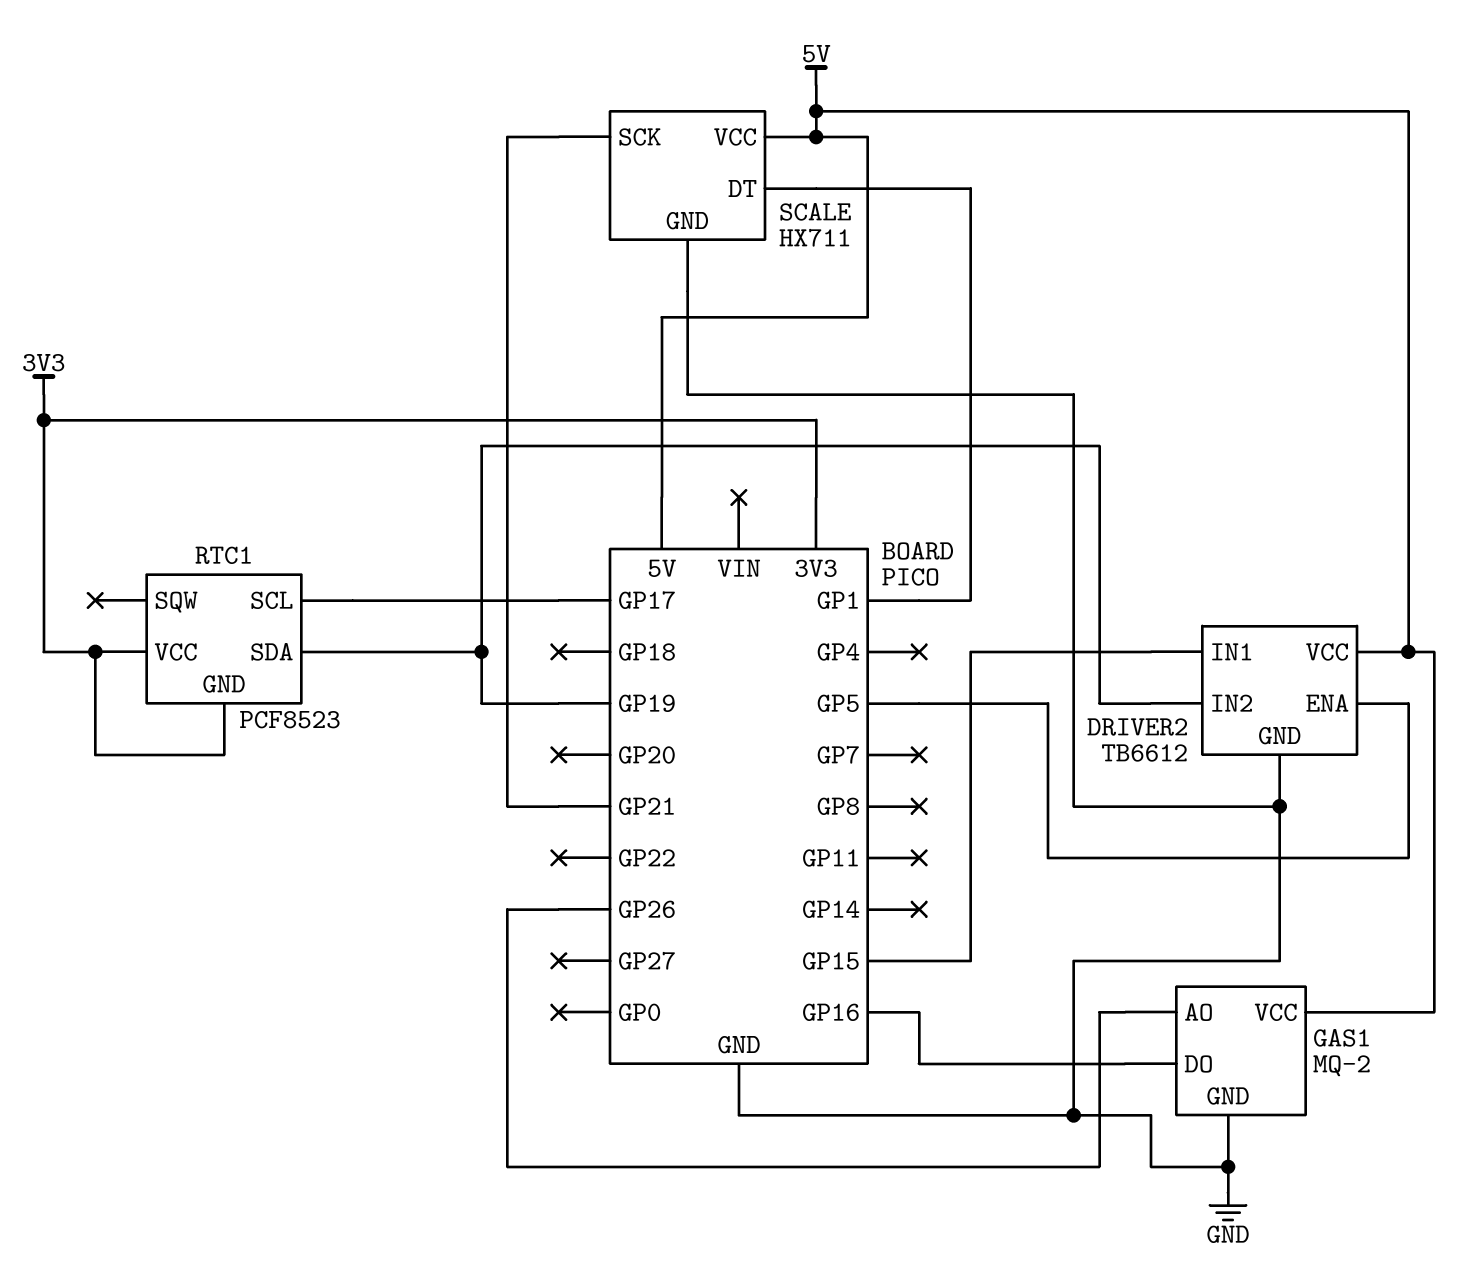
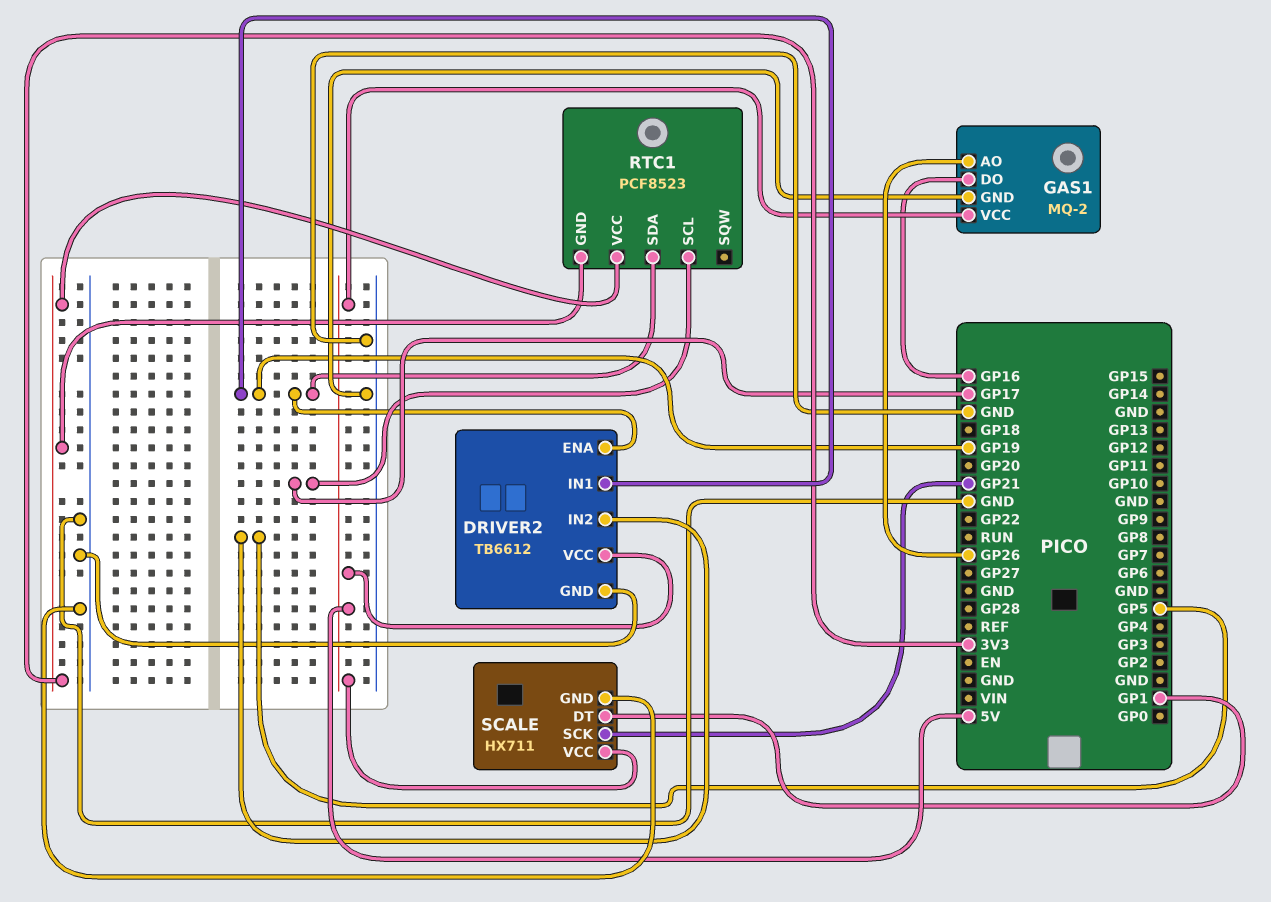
DRIVER2 pin ENA: GP5 -> GP19
DRIVER2 pin IN1: GP15 -> GP19
DRIVER2 pin IN2: GP19 -> GP5

